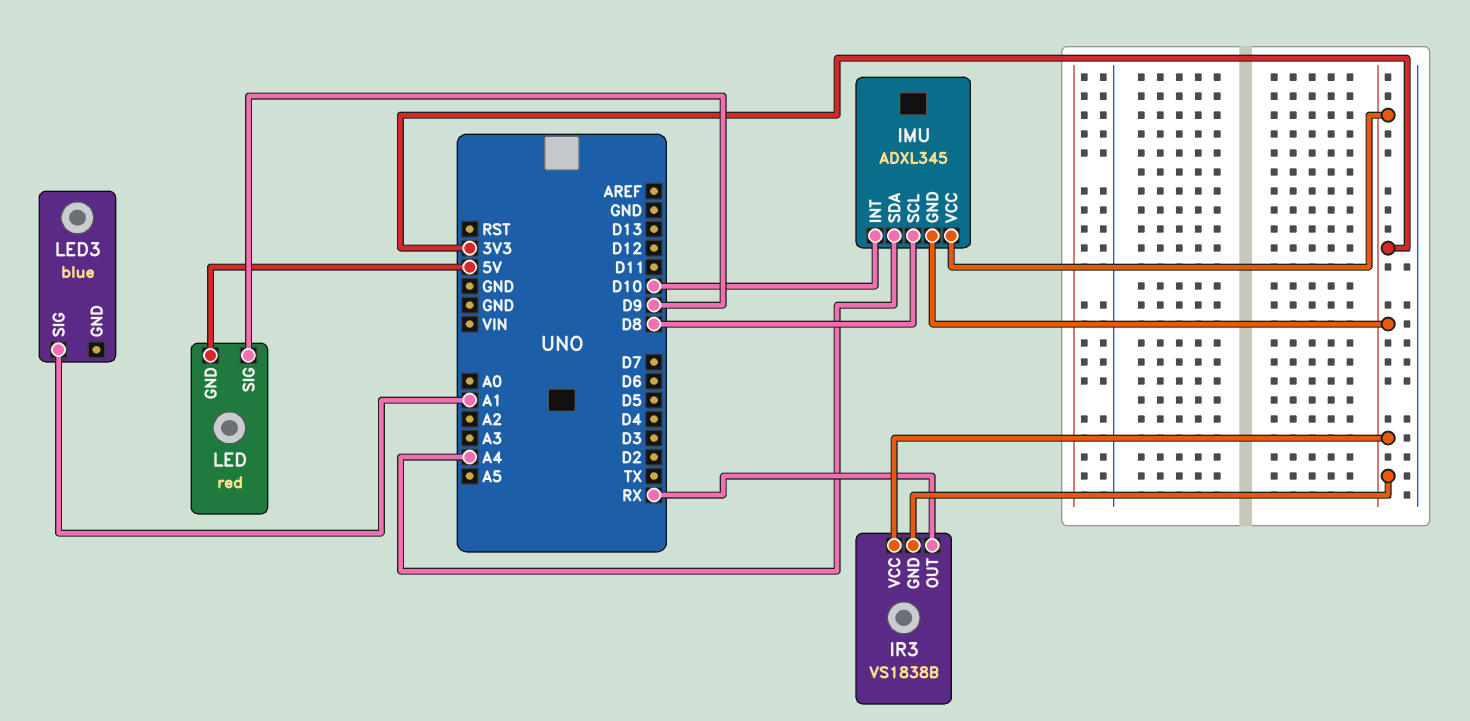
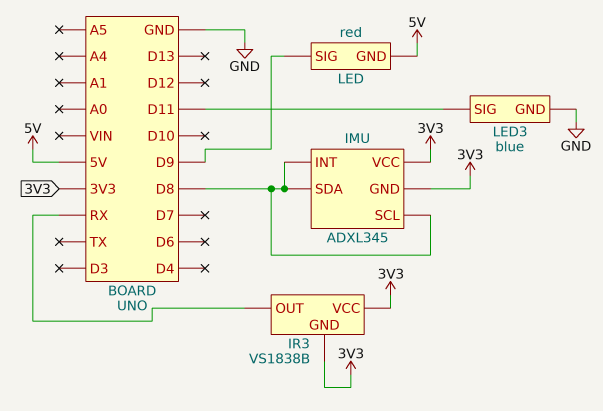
IMU pin INT: D10 -> D8
IMU pin SDA: A4 -> D8
LED3 pin GND: none -> GND
LED3 pin SIG: A1 -> D11

